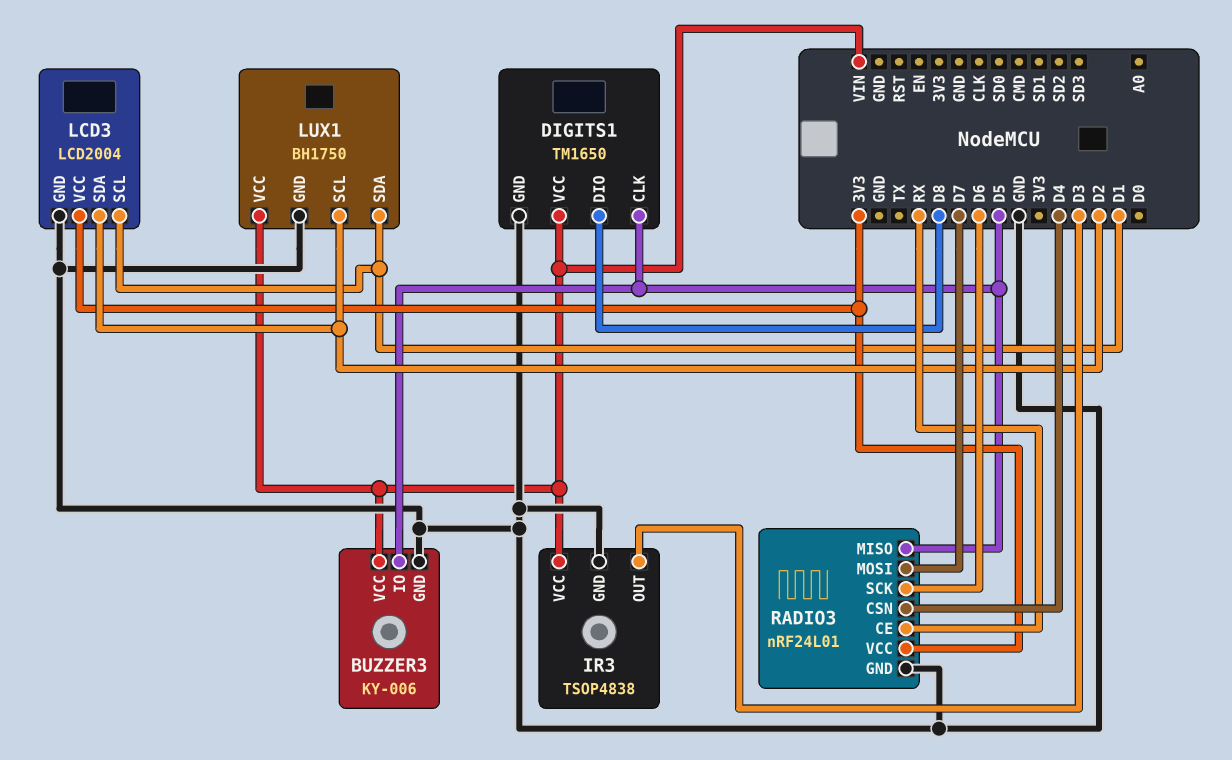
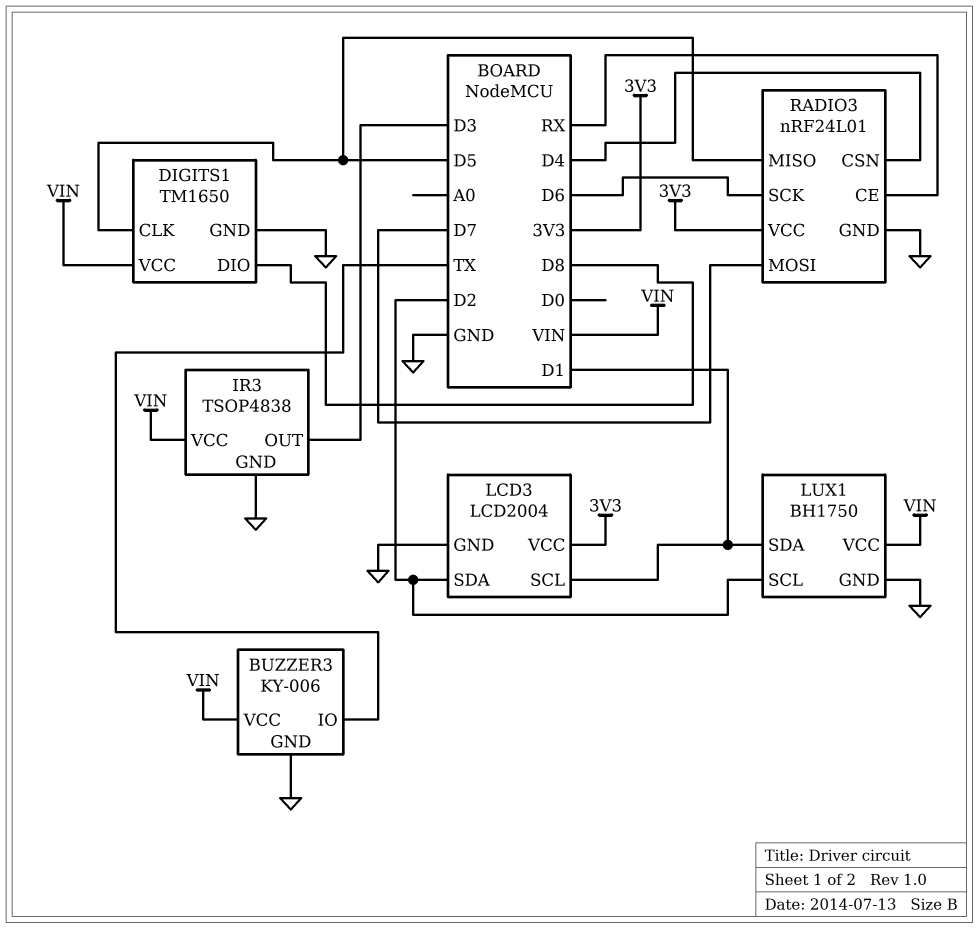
BUZZER3 pin IO: D5 -> TX

